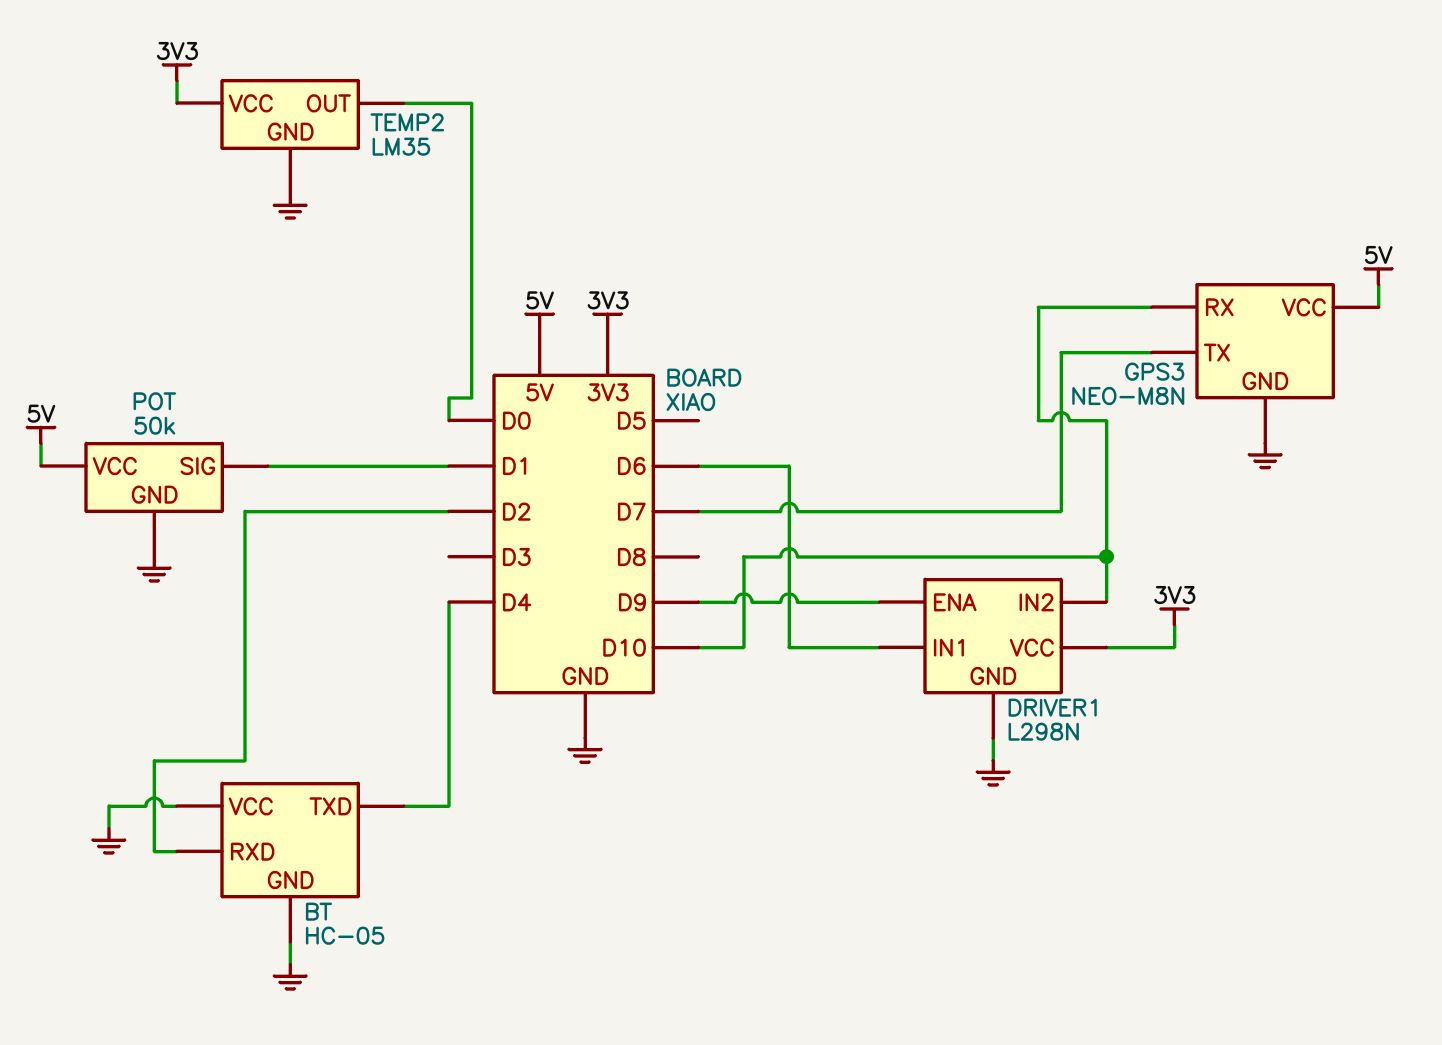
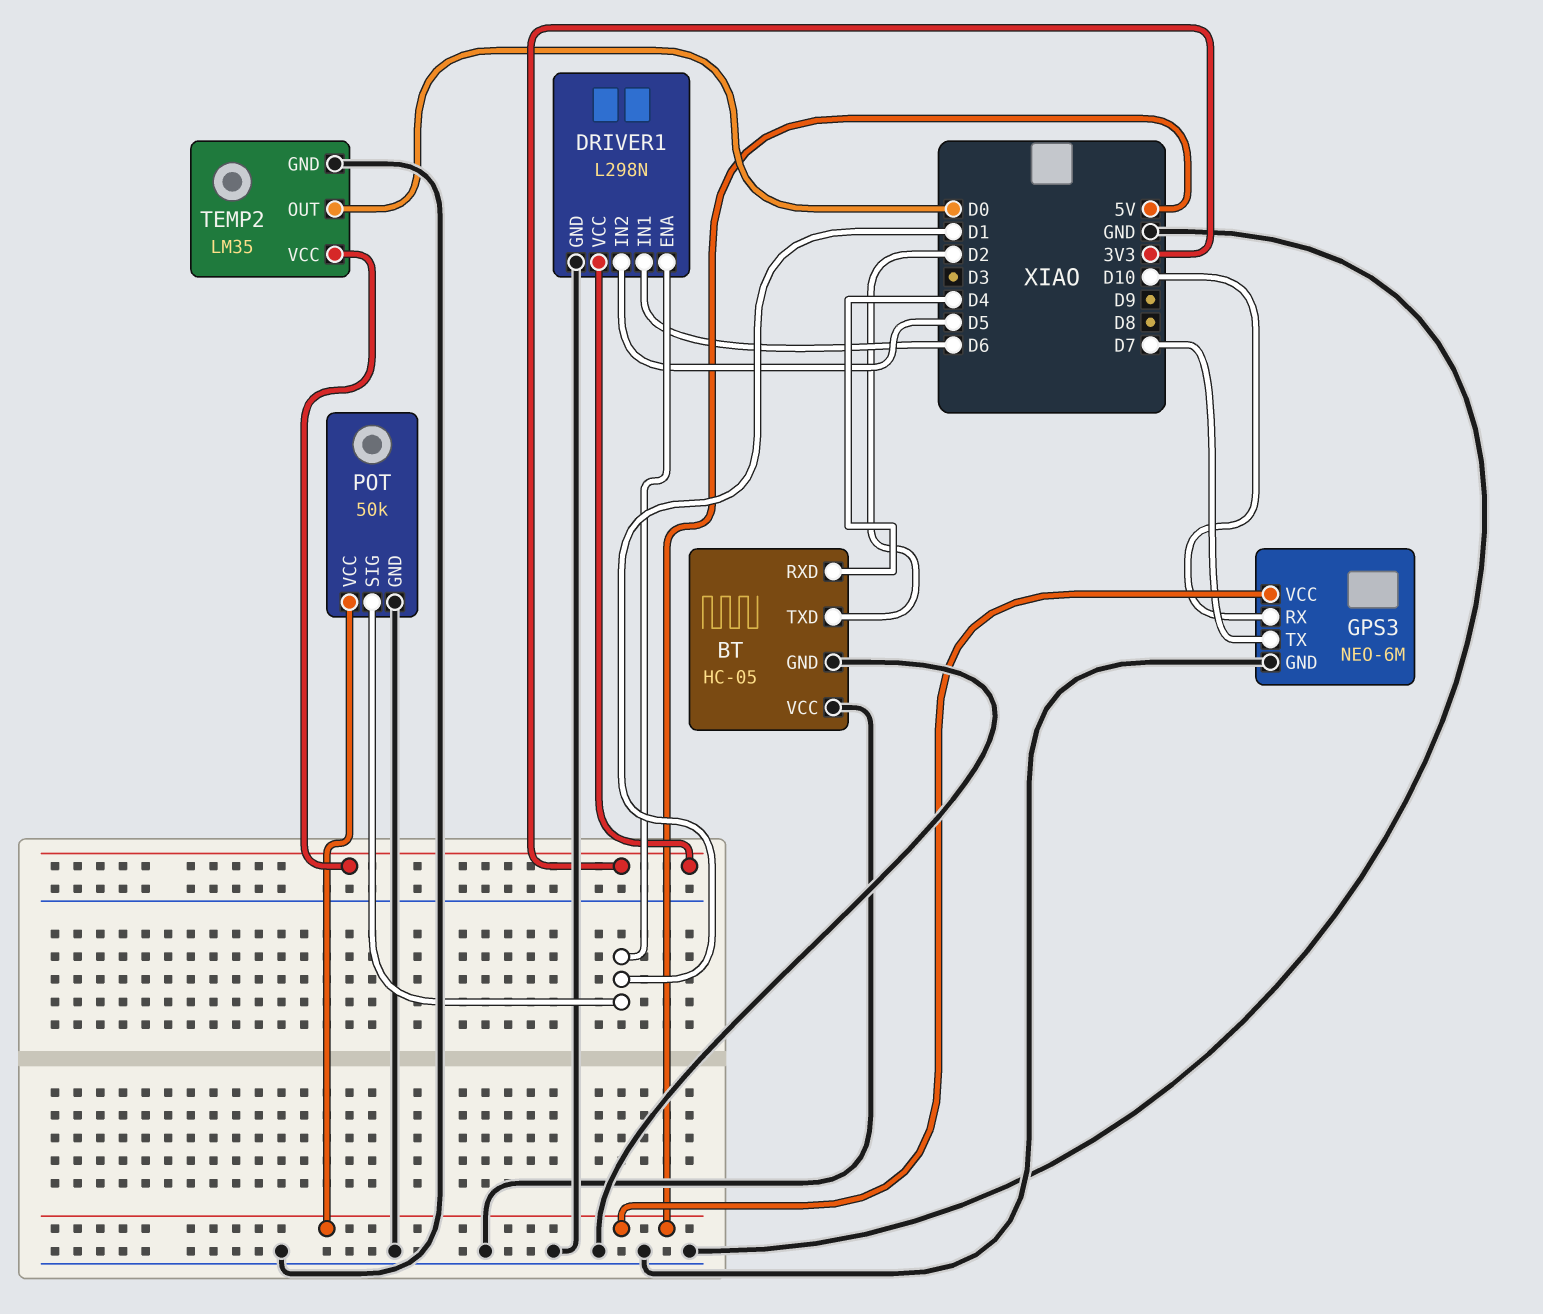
BT pin RXD: D2 -> D4
BT pin TXD: D4 -> D2
DRIVER1 pin ENA: D9 -> D1
DRIVER1 pin IN2: D10 -> D5
GPS3: NEO-M8N -> NEO-6M

